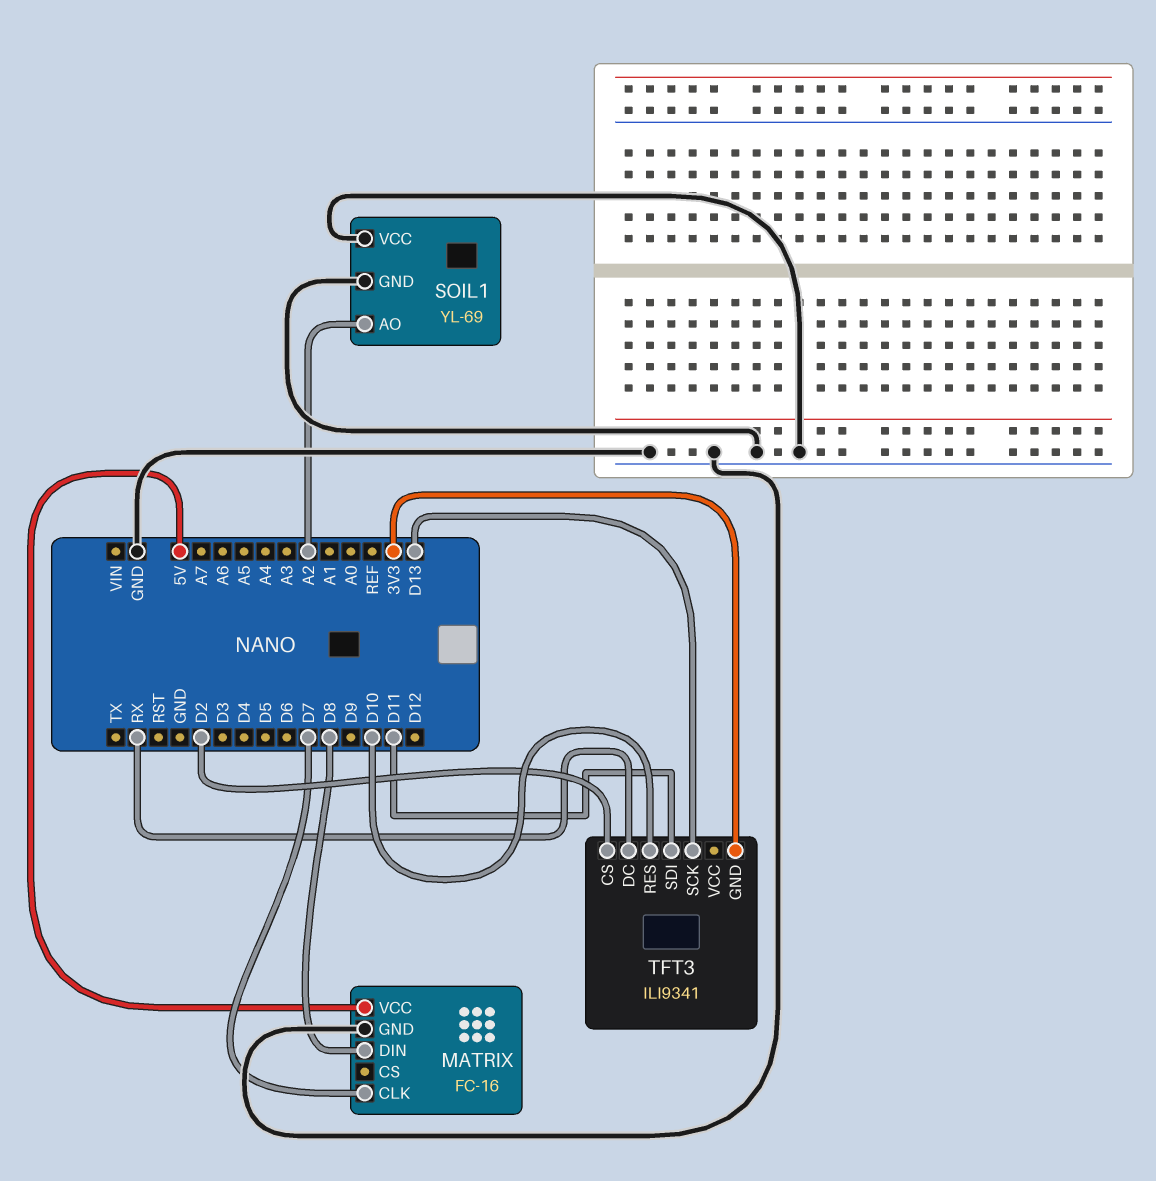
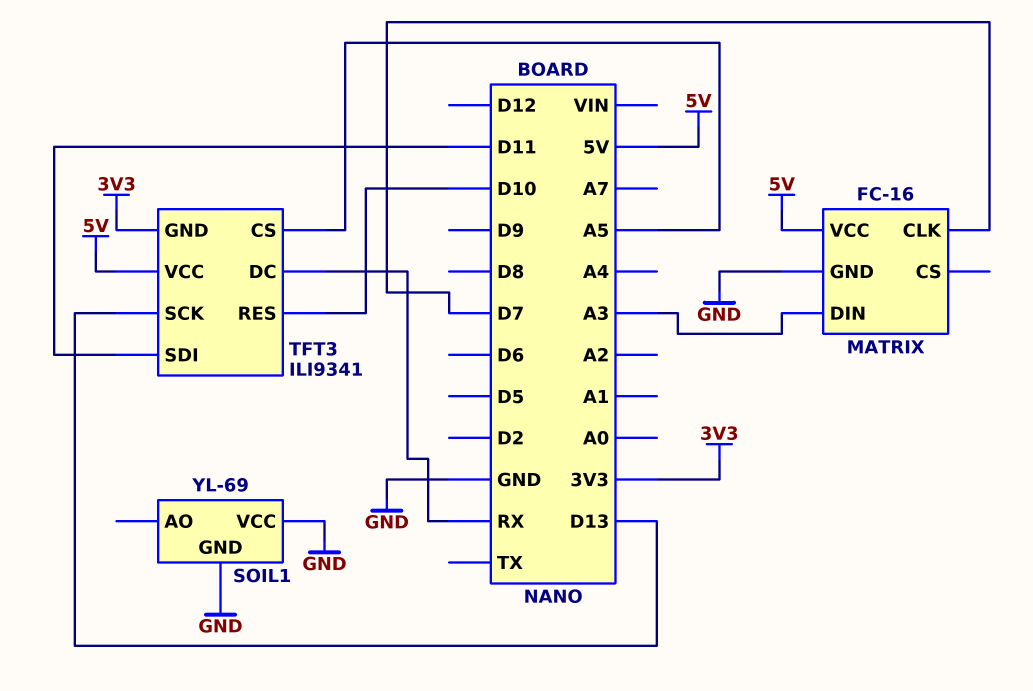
MATRIX pin DIN: D8 -> A3
SOIL1 pin AO: A2 -> none
TFT3 pin CS: D2 -> A5
TFT3 pin VCC: none -> 5V

